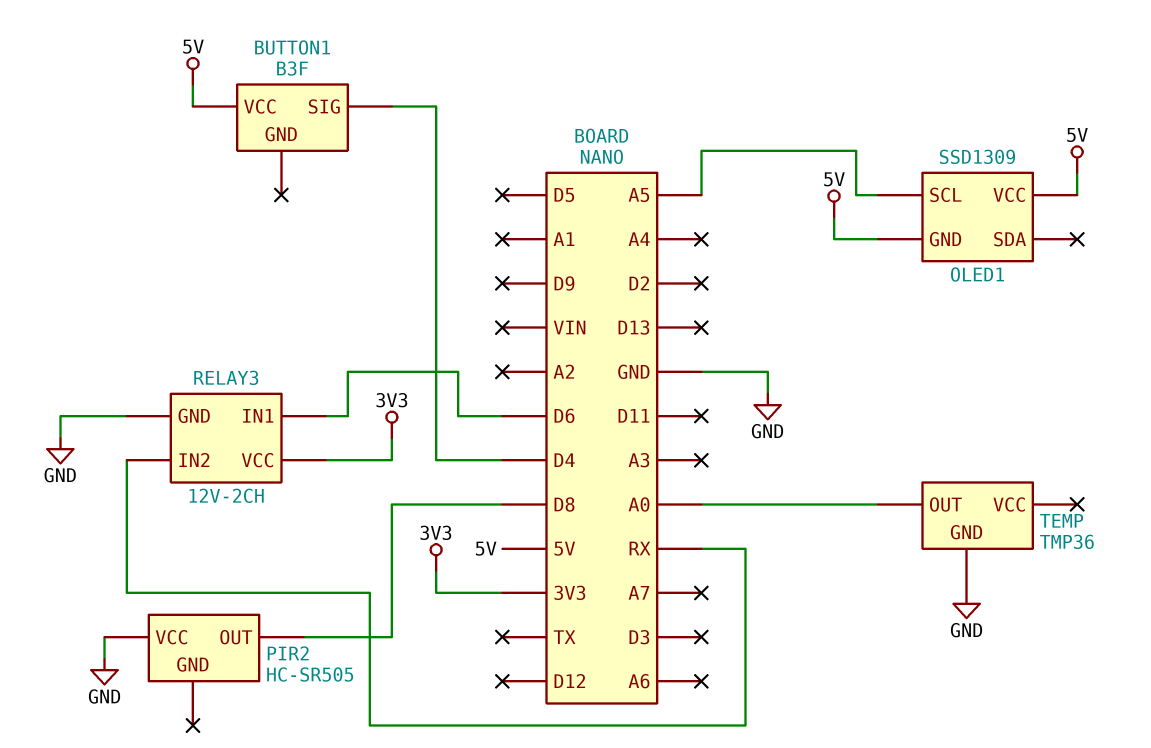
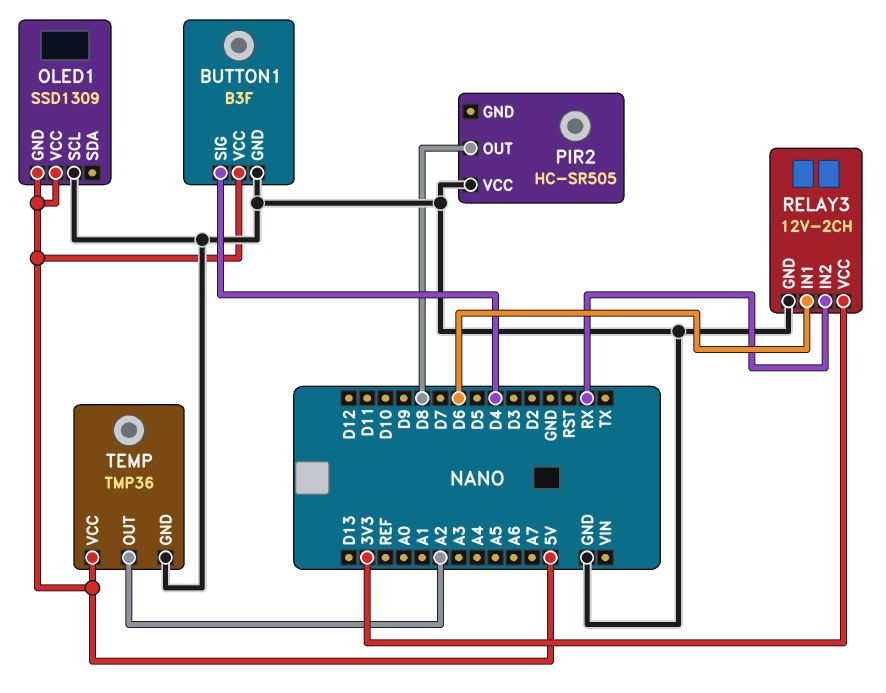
BUTTON1 pin GND: none -> GND
OLED1 pin SCL: A5 -> GND
TEMP pin OUT: A0 -> A2
TEMP pin VCC: none -> 5V

